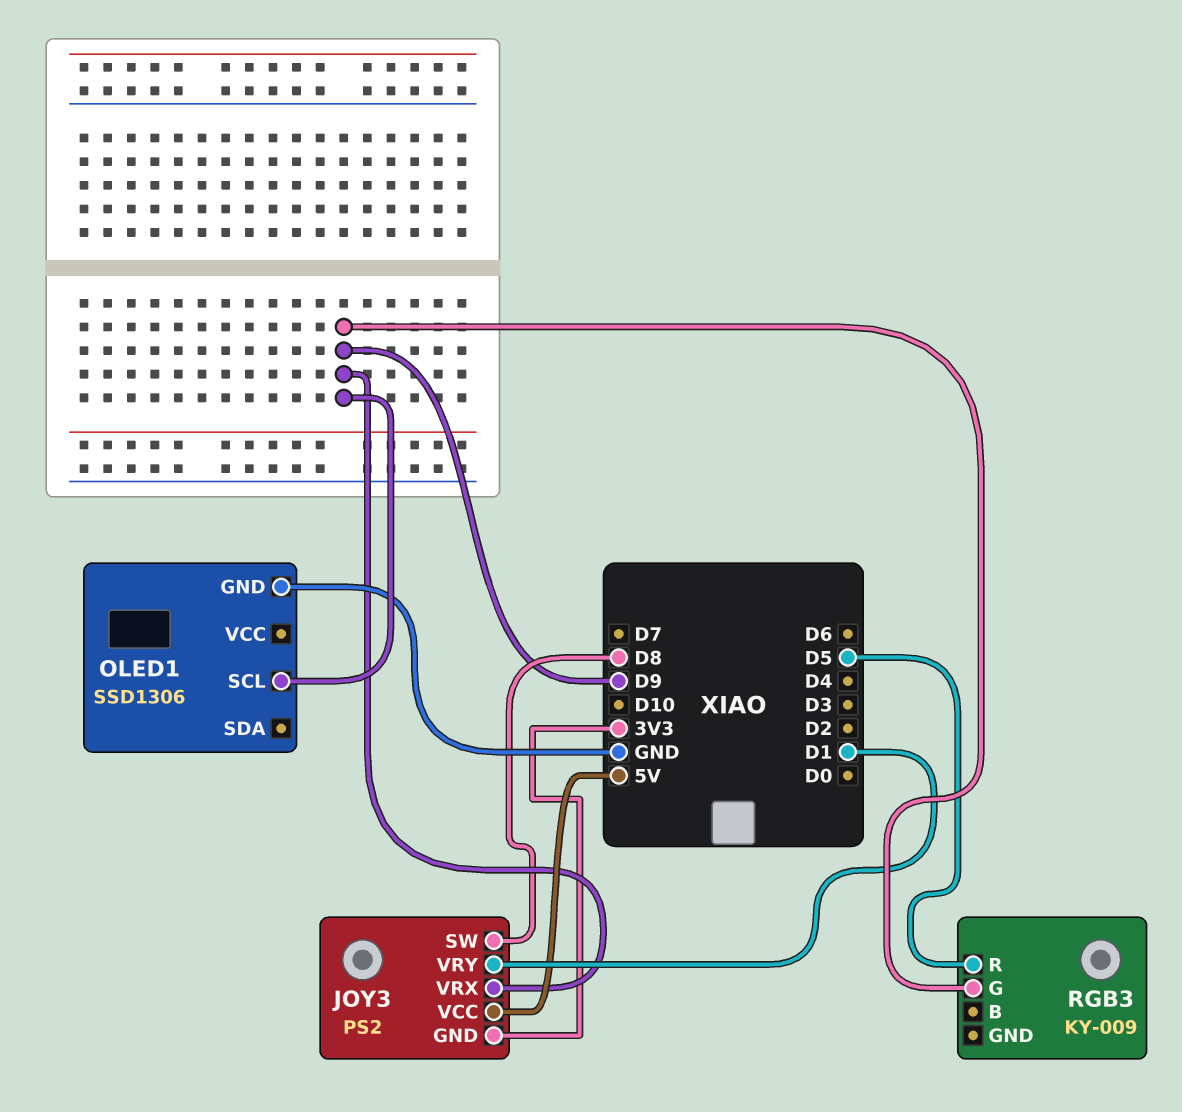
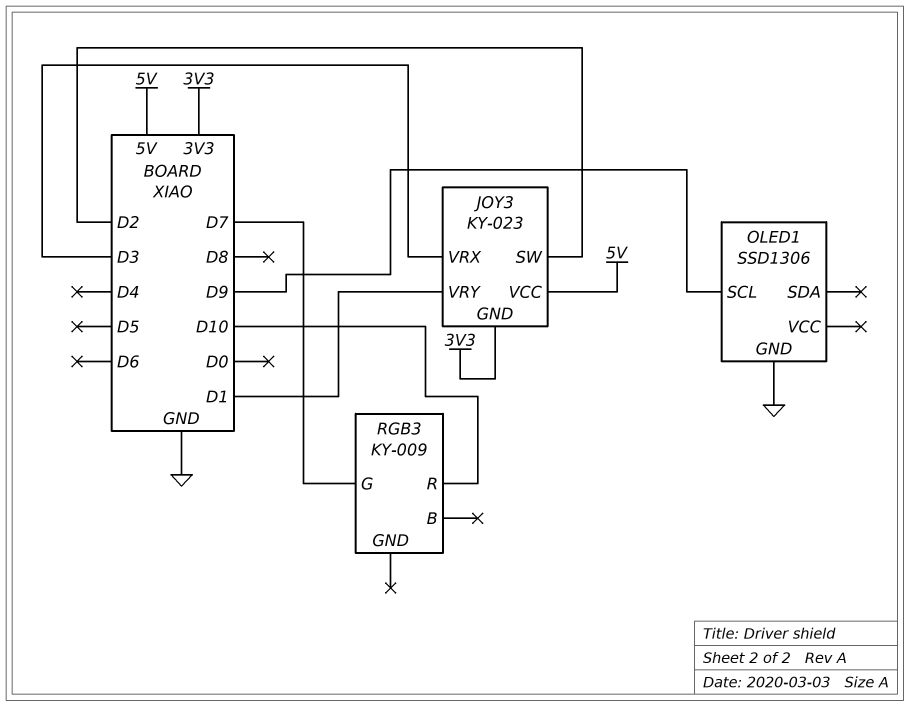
JOY3: PS2 -> KY-023
JOY3 pin SW: D8 -> D2
JOY3 pin VRX: D9 -> D3
RGB3 pin G: D9 -> D7
RGB3 pin R: D5 -> D10

